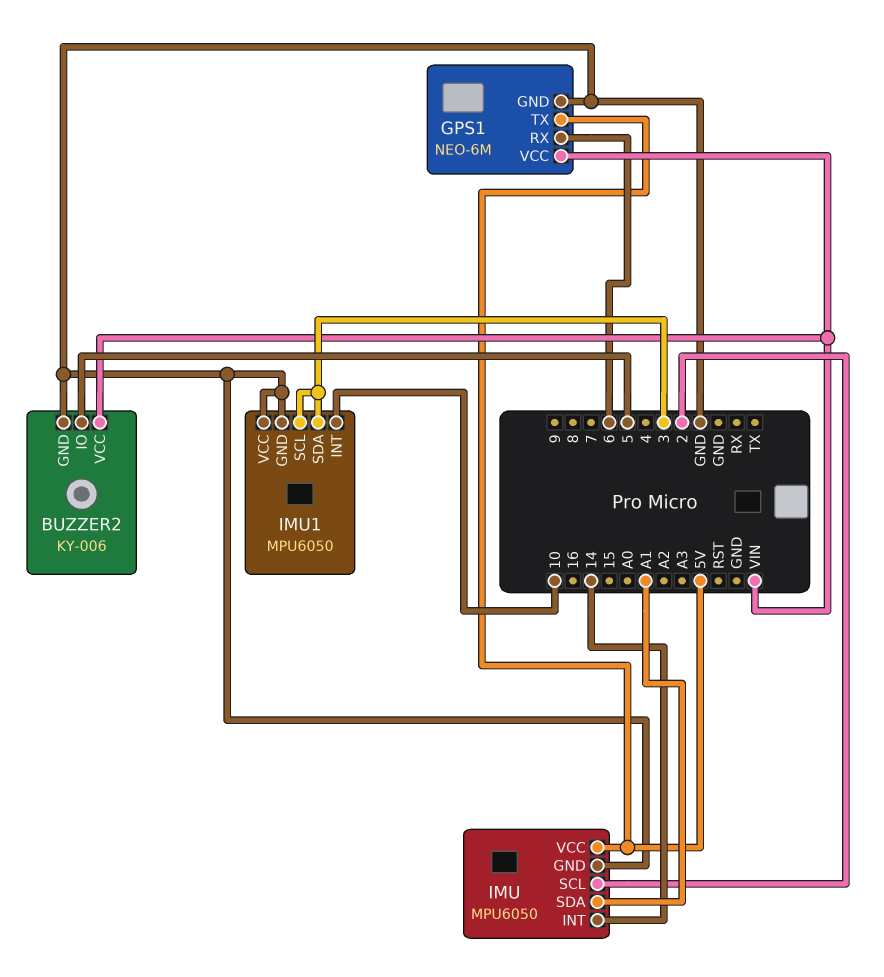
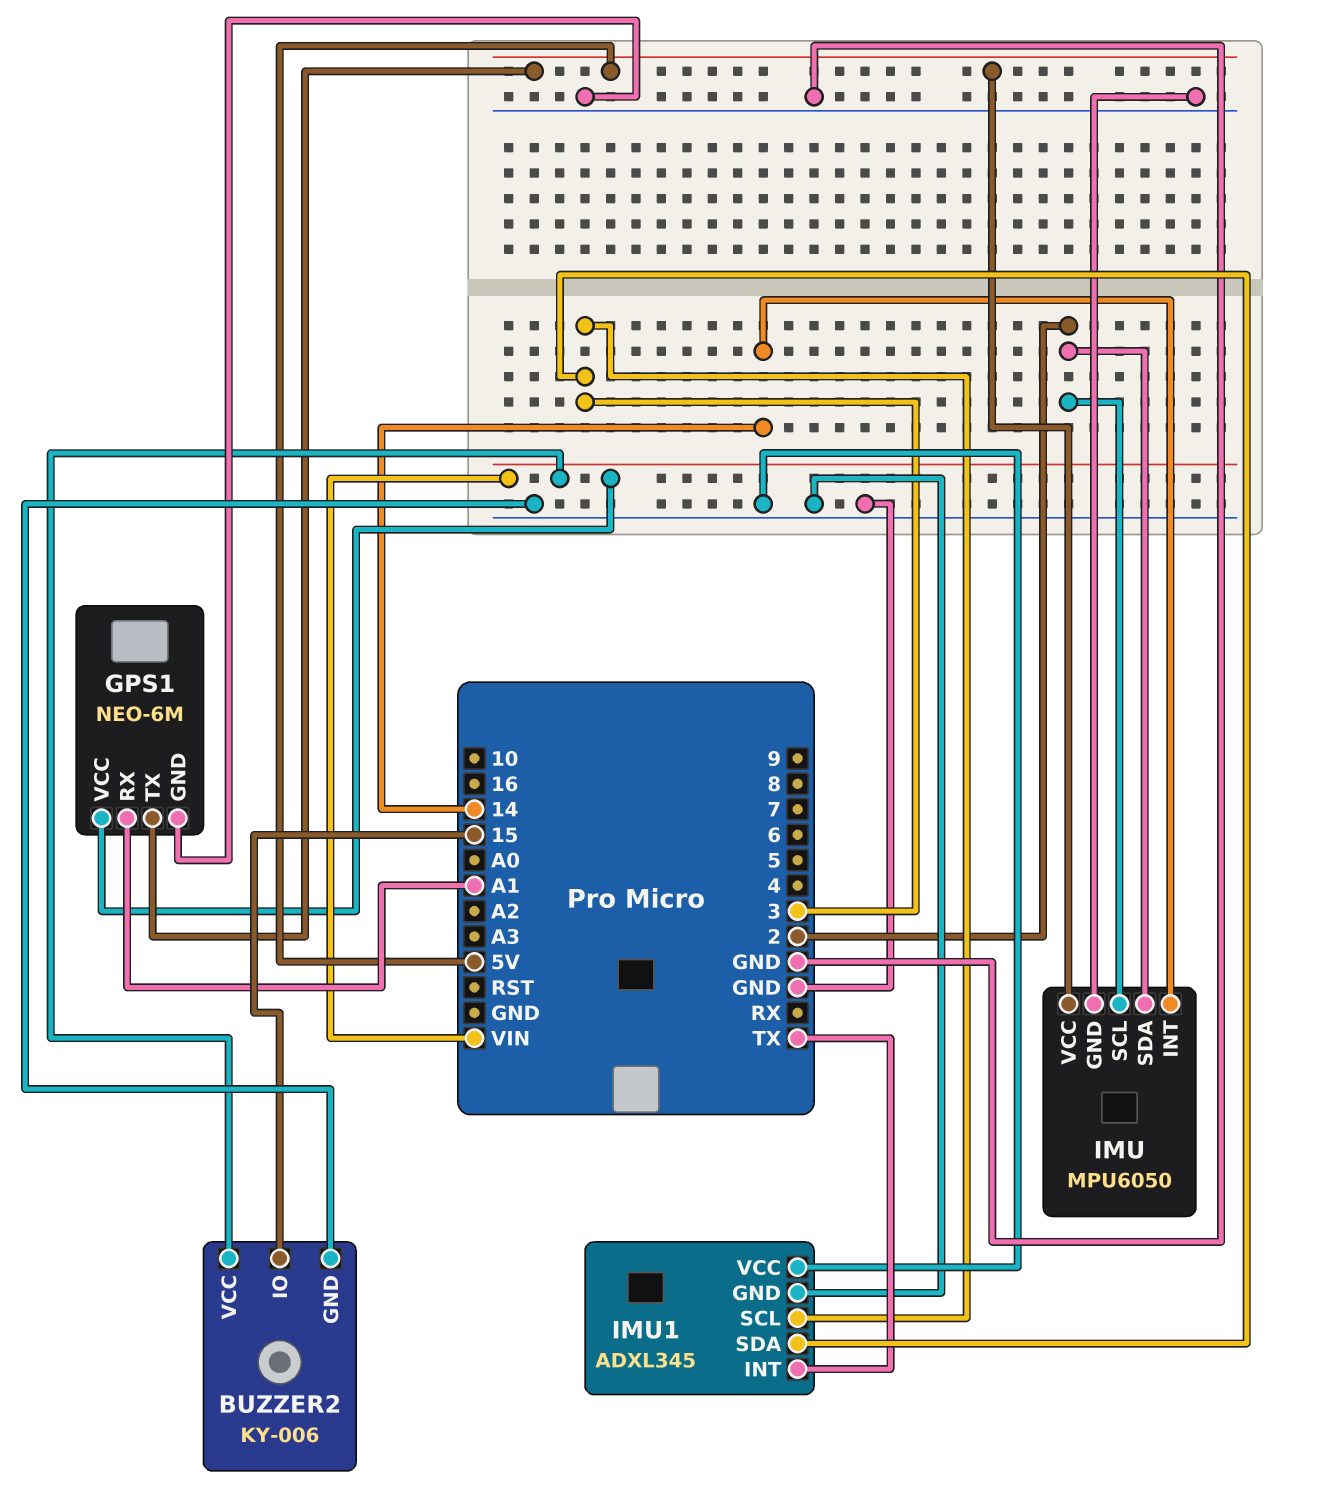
BUZZER2 pin IO: 5 -> 15
GPS1 pin RX: 6 -> A1
IMU pin SDA: A1 -> 2
IMU1: MPU6050 -> ADXL345
IMU1 pin INT: 10 -> TX

